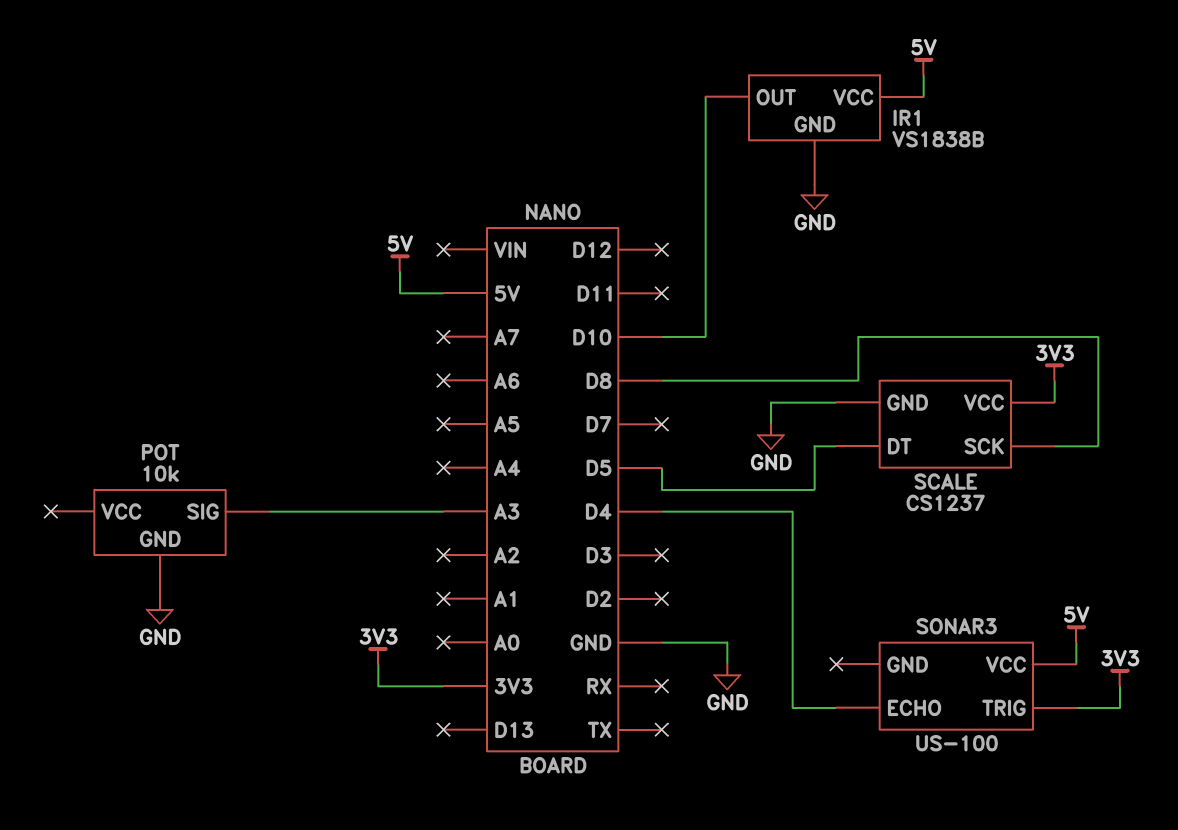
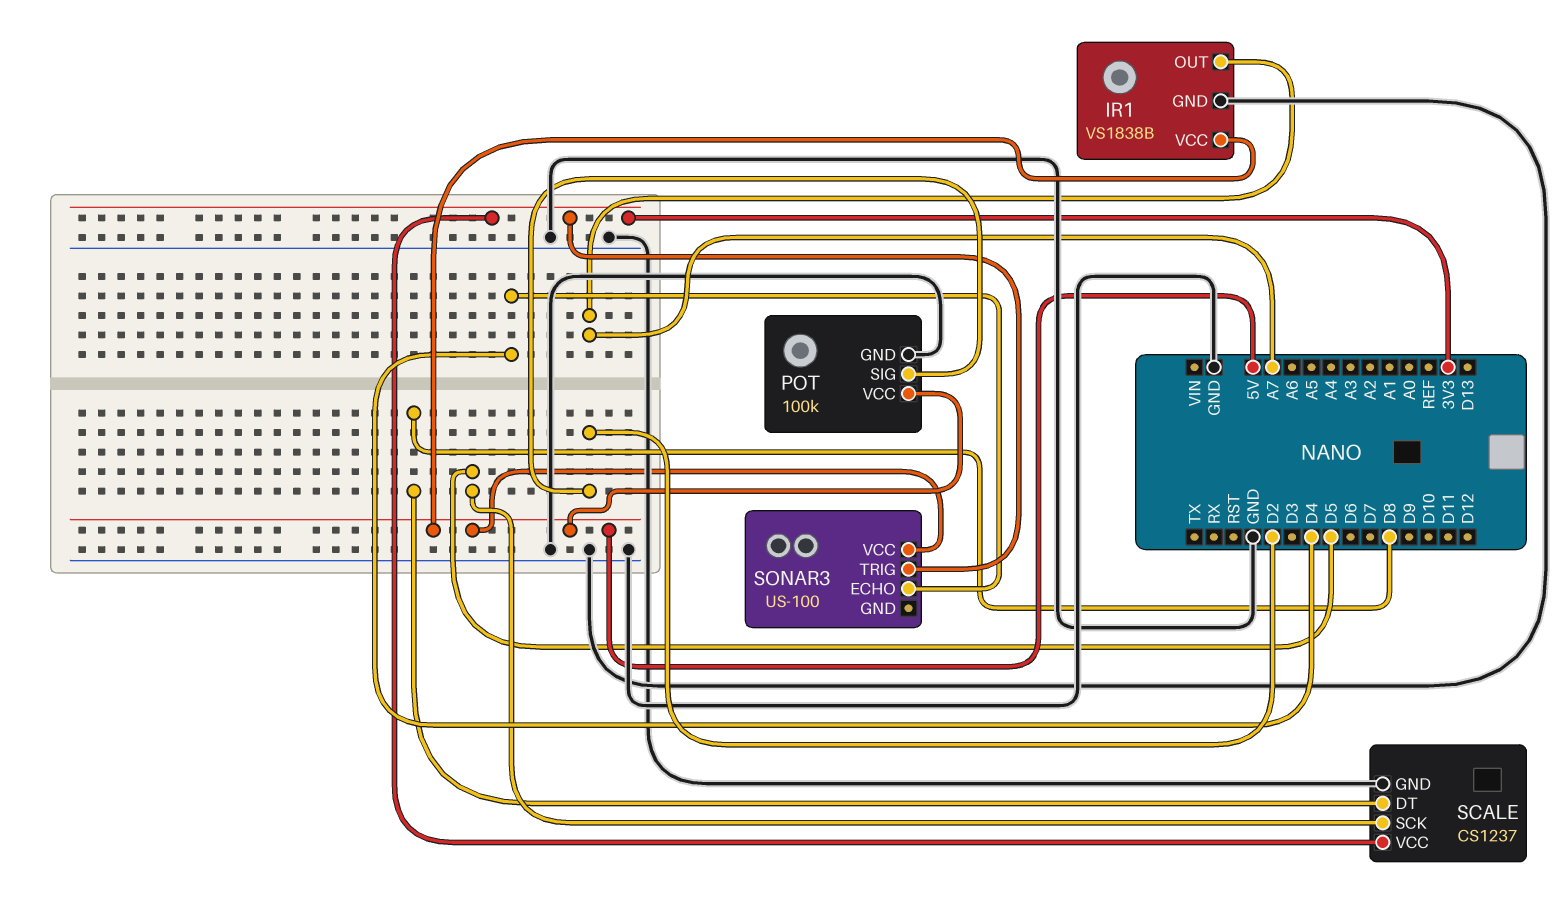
IR1 pin OUT: D10 -> A7
POT: 10k -> 100k
POT pin SIG: A3 -> D2
POT pin VCC: none -> 5V
SCALE pin DT: D5 -> D8
SCALE pin SCK: D8 -> D5

